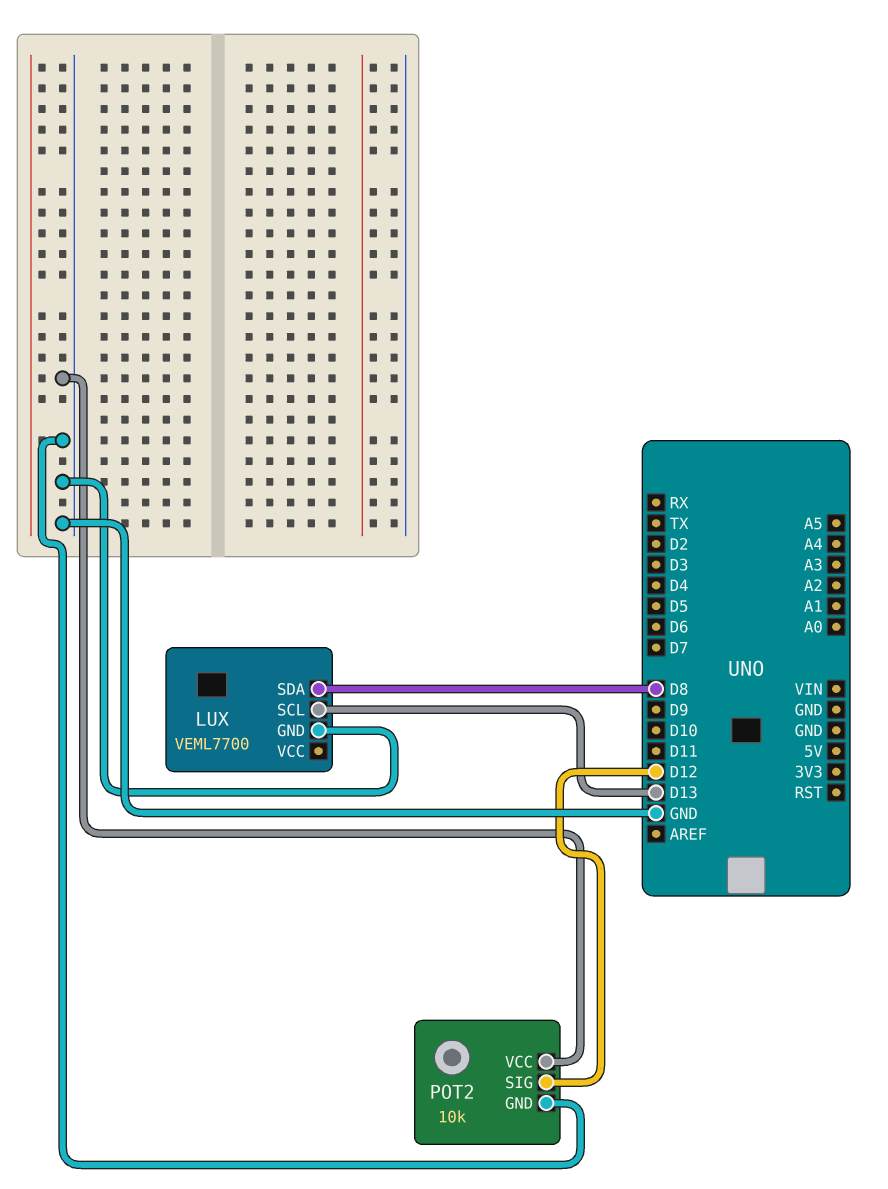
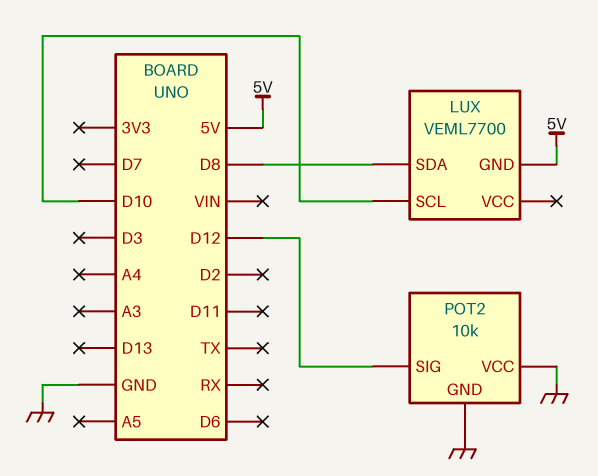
LUX pin GND: GND -> 5V
LUX pin SCL: D13 -> D10

